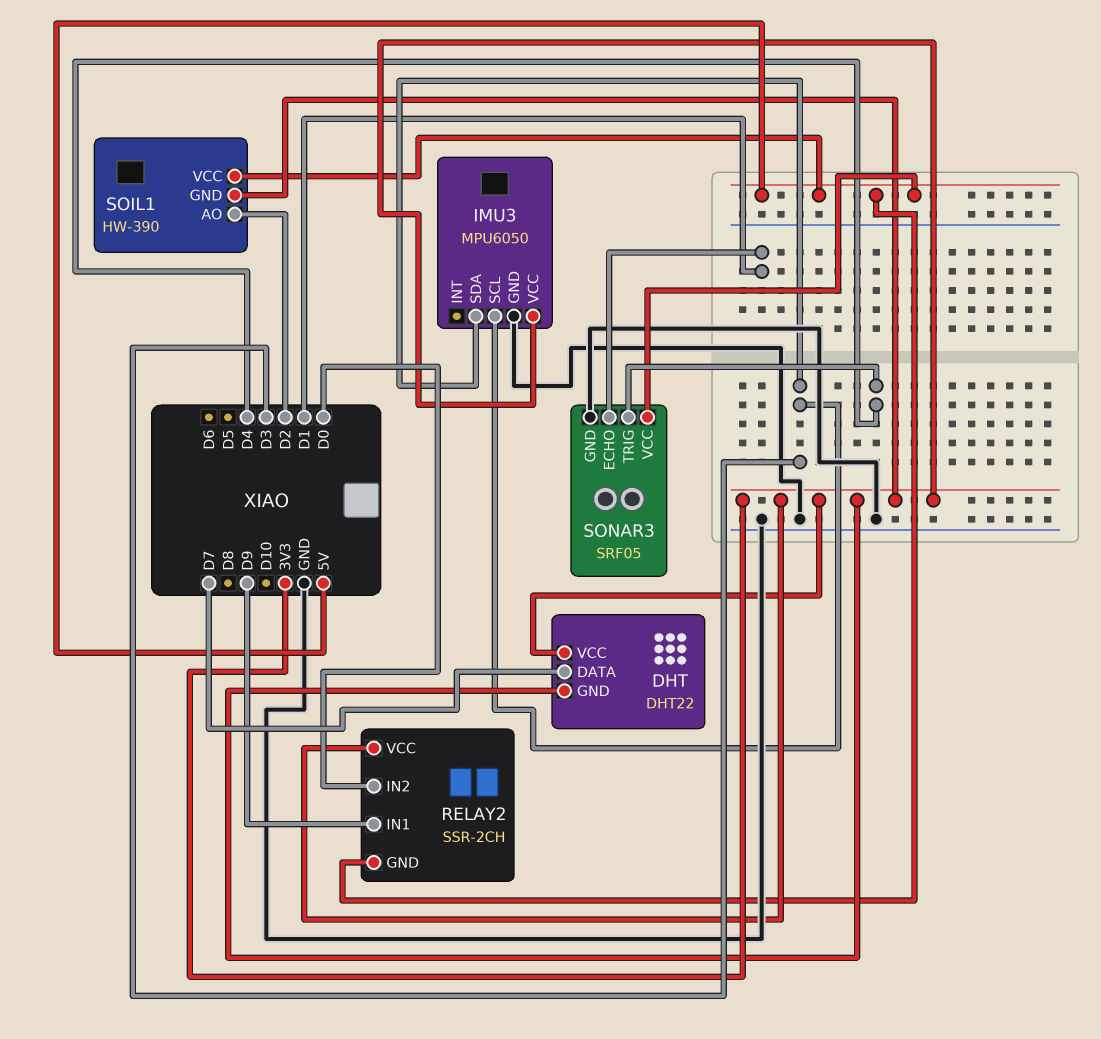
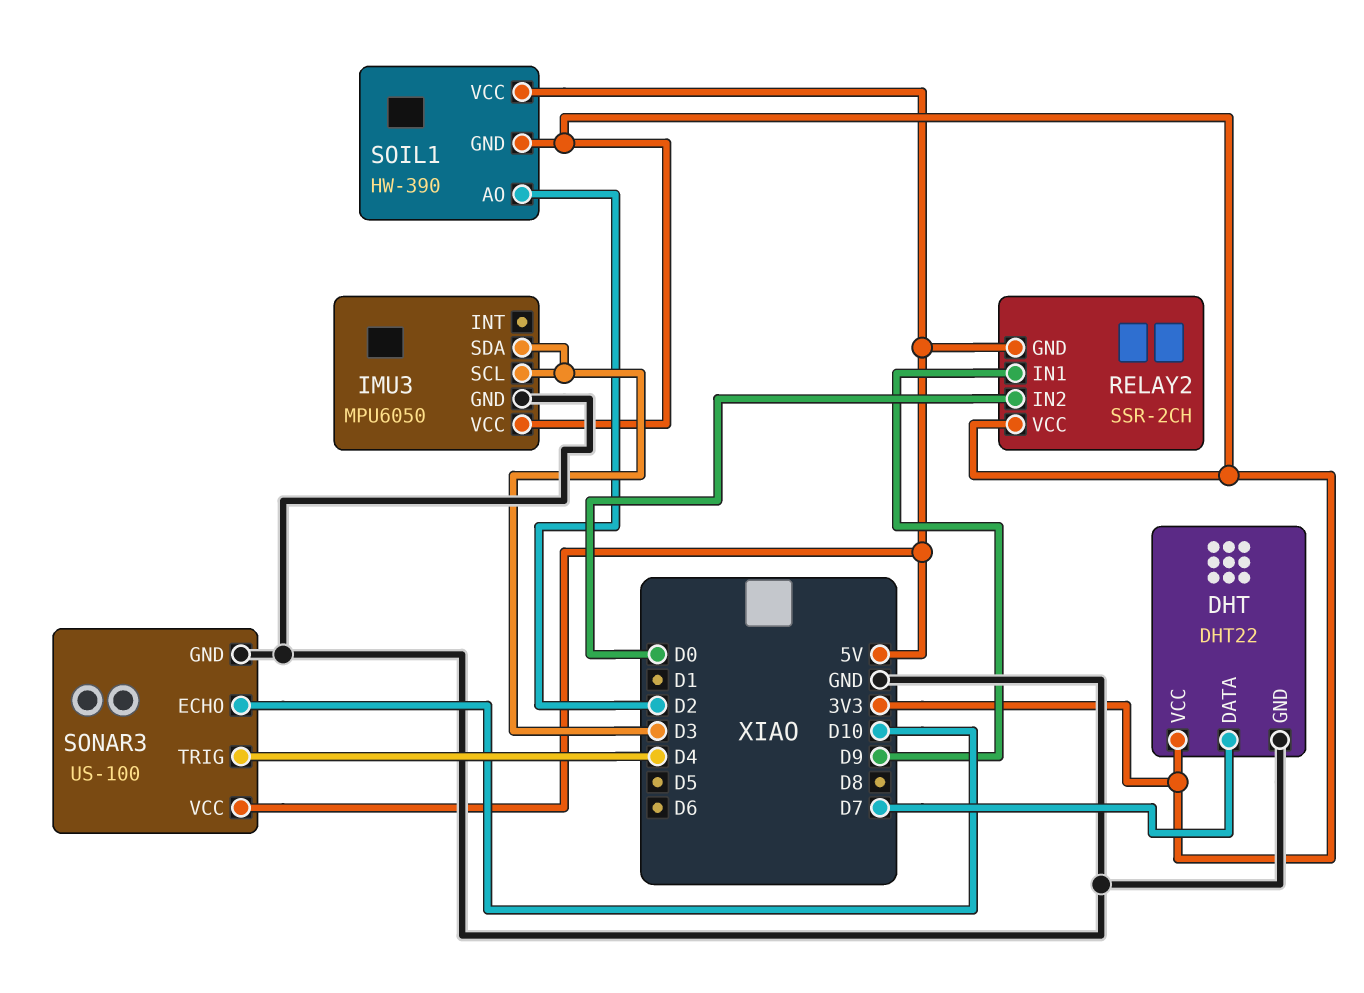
DHT pin GND: 3V3 -> GND
SONAR3: SRF05 -> US-100
SONAR3 pin ECHO: D1 -> D10

